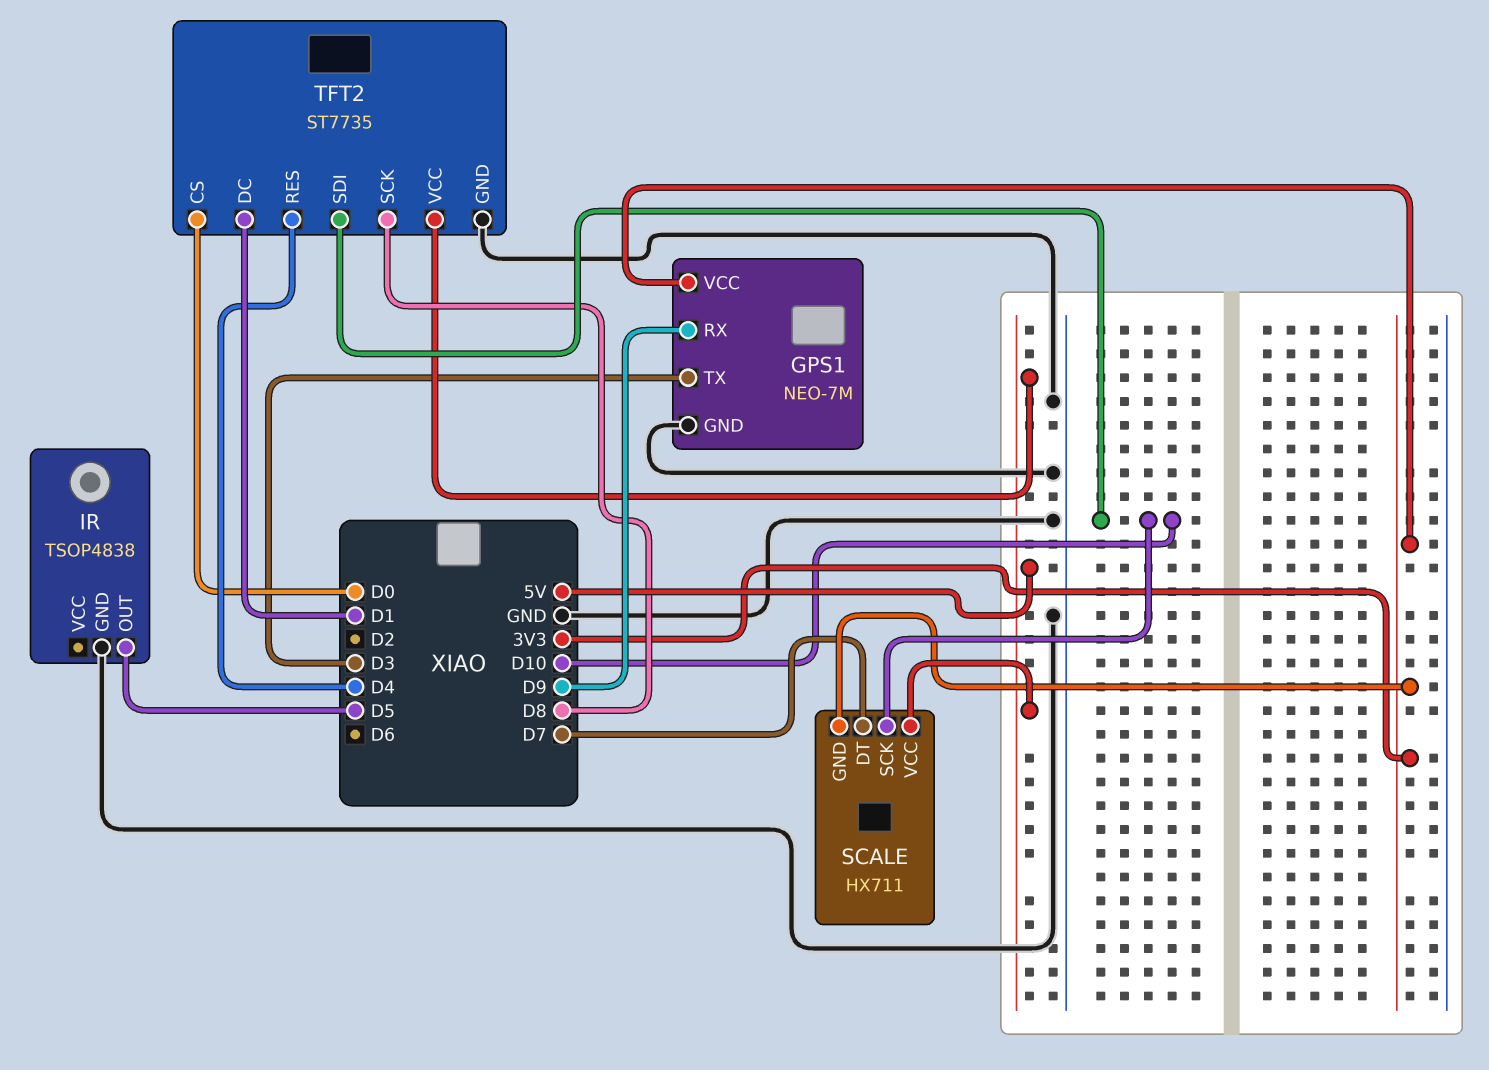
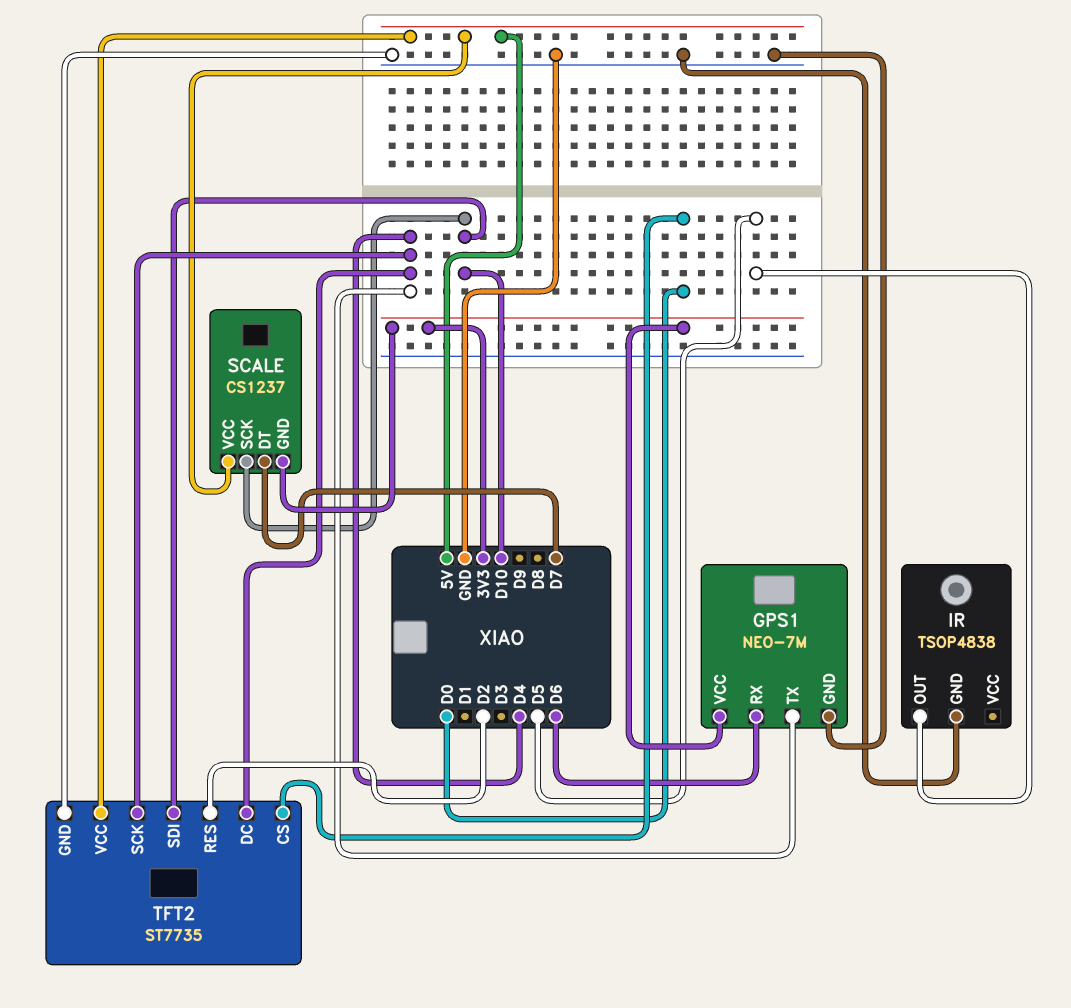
GPS1 pin RX: D9 -> D6
GPS1 pin TX: D3 -> D4
SCALE: HX711 -> CS1237
TFT2 pin DC: D1 -> D4
TFT2 pin RES: D4 -> D2
TFT2 pin SCK: D8 -> D4

